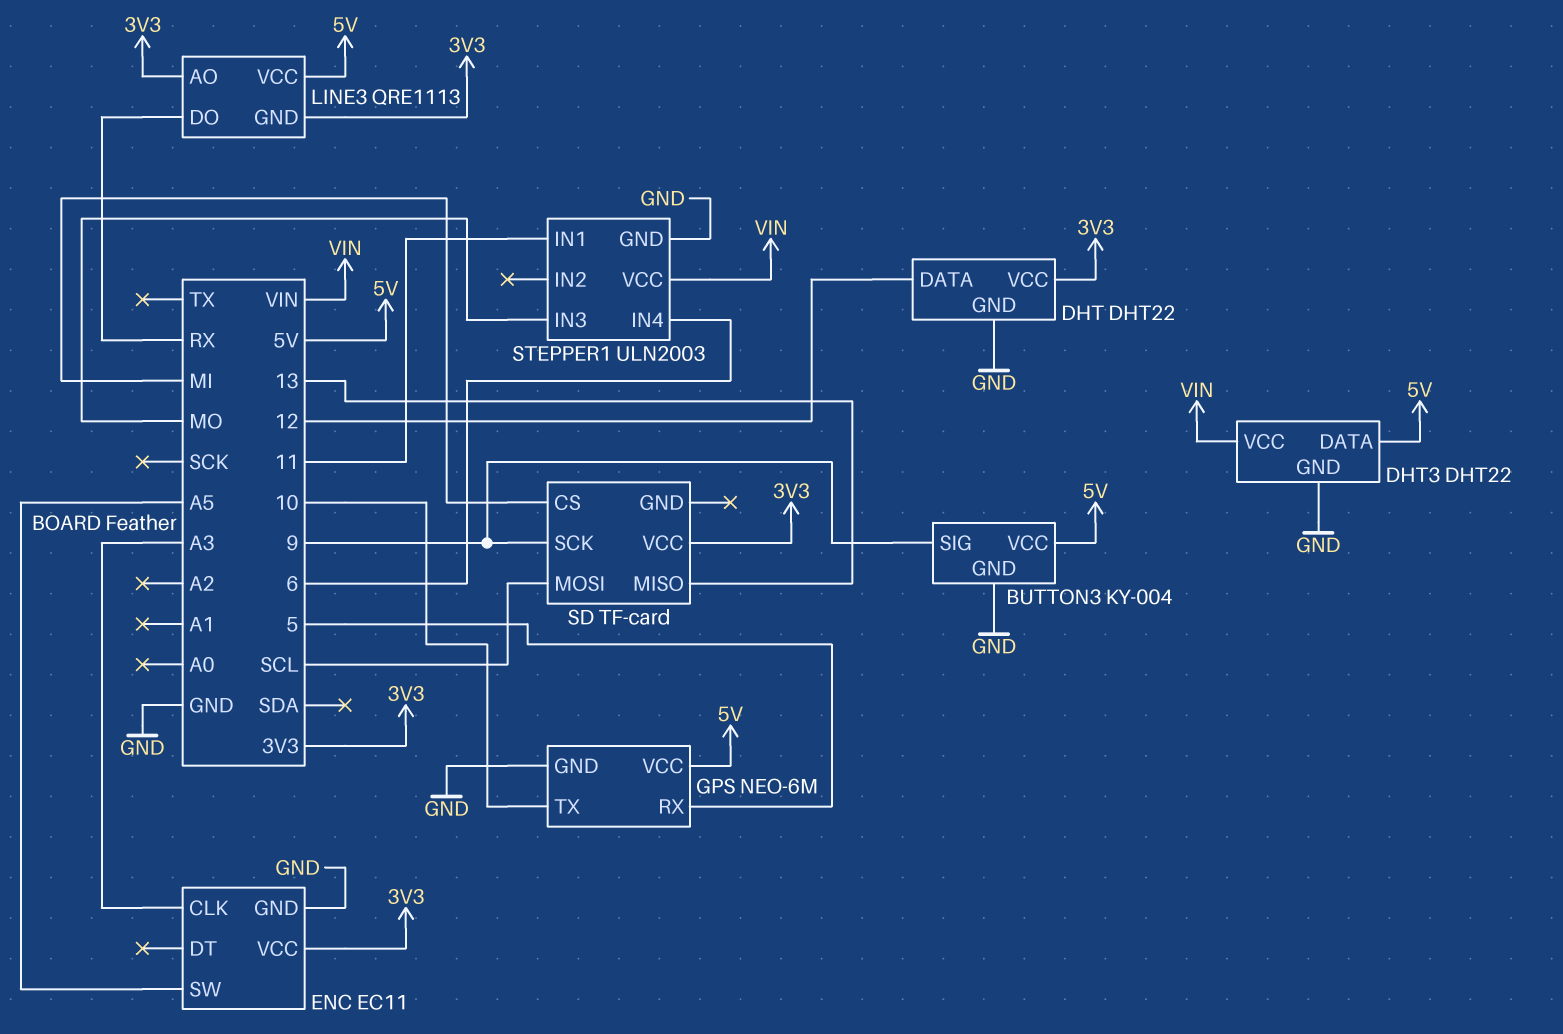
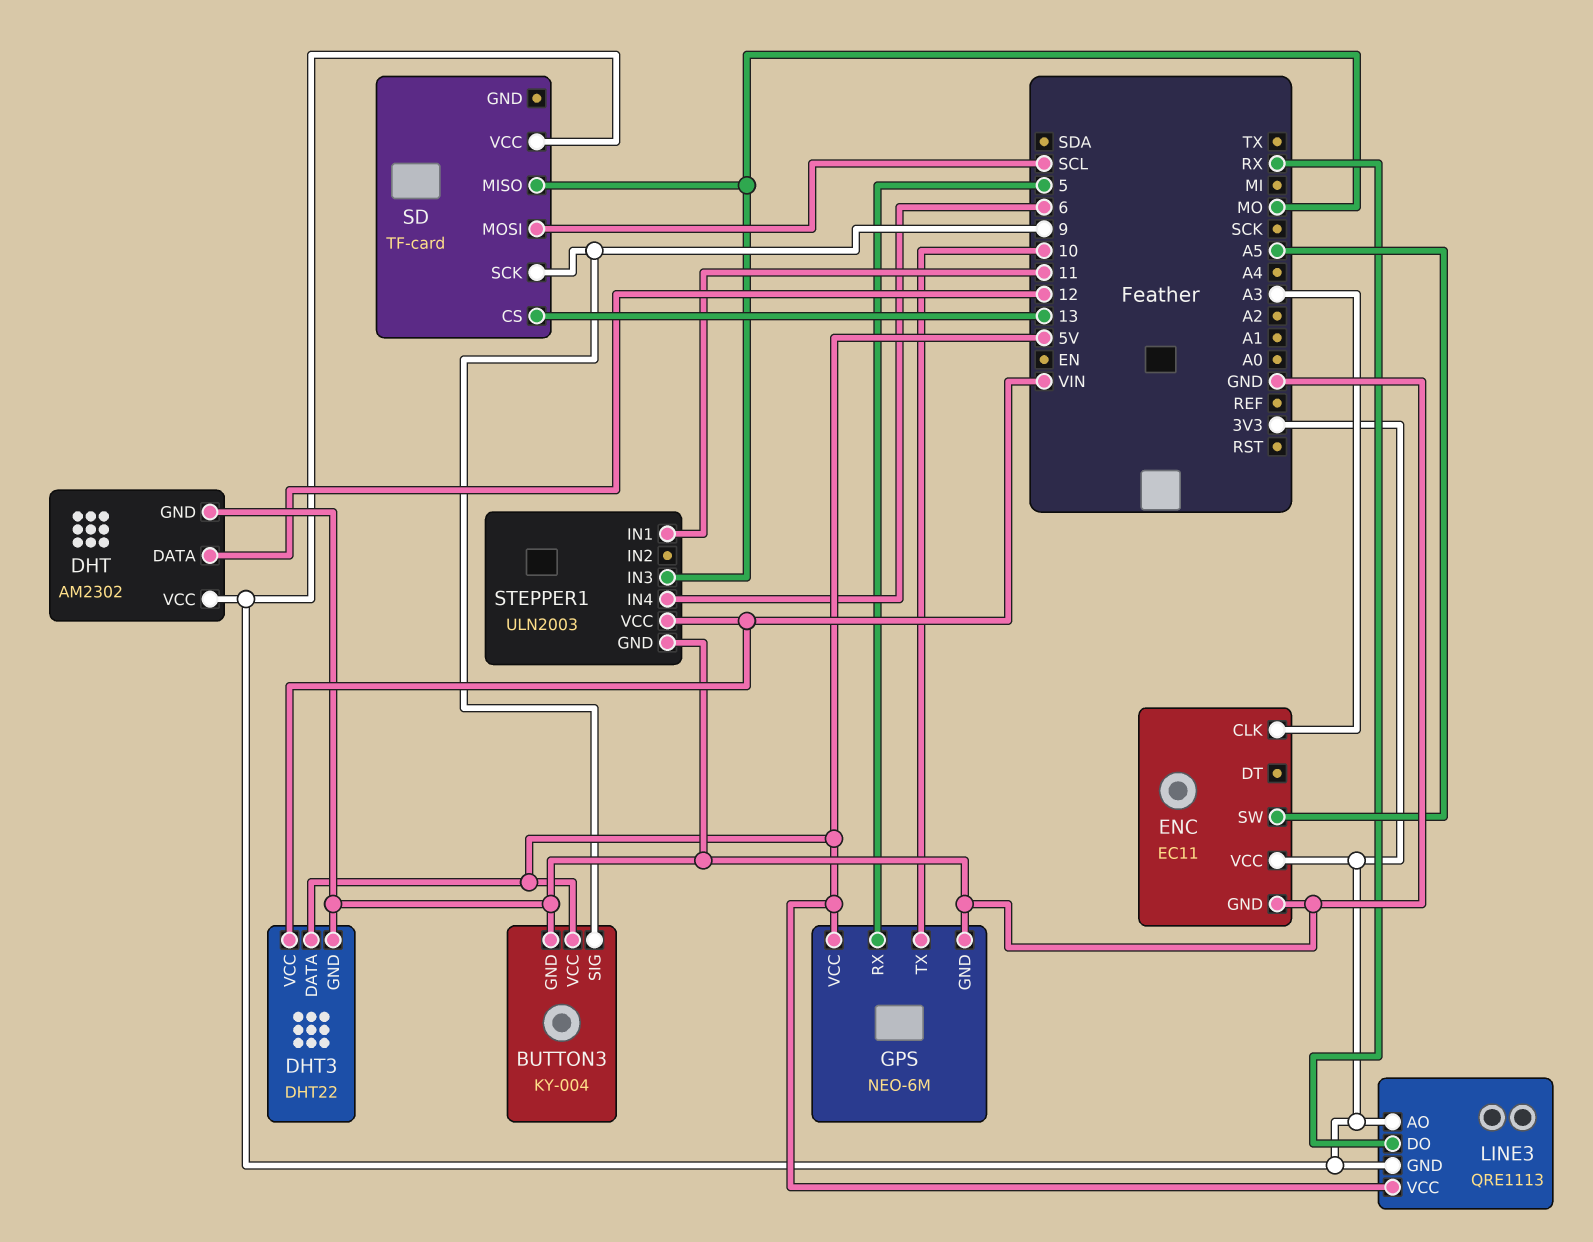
DHT: DHT22 -> AM2302
SD pin CS: MI -> 13
SD pin MISO: 13 -> MO

